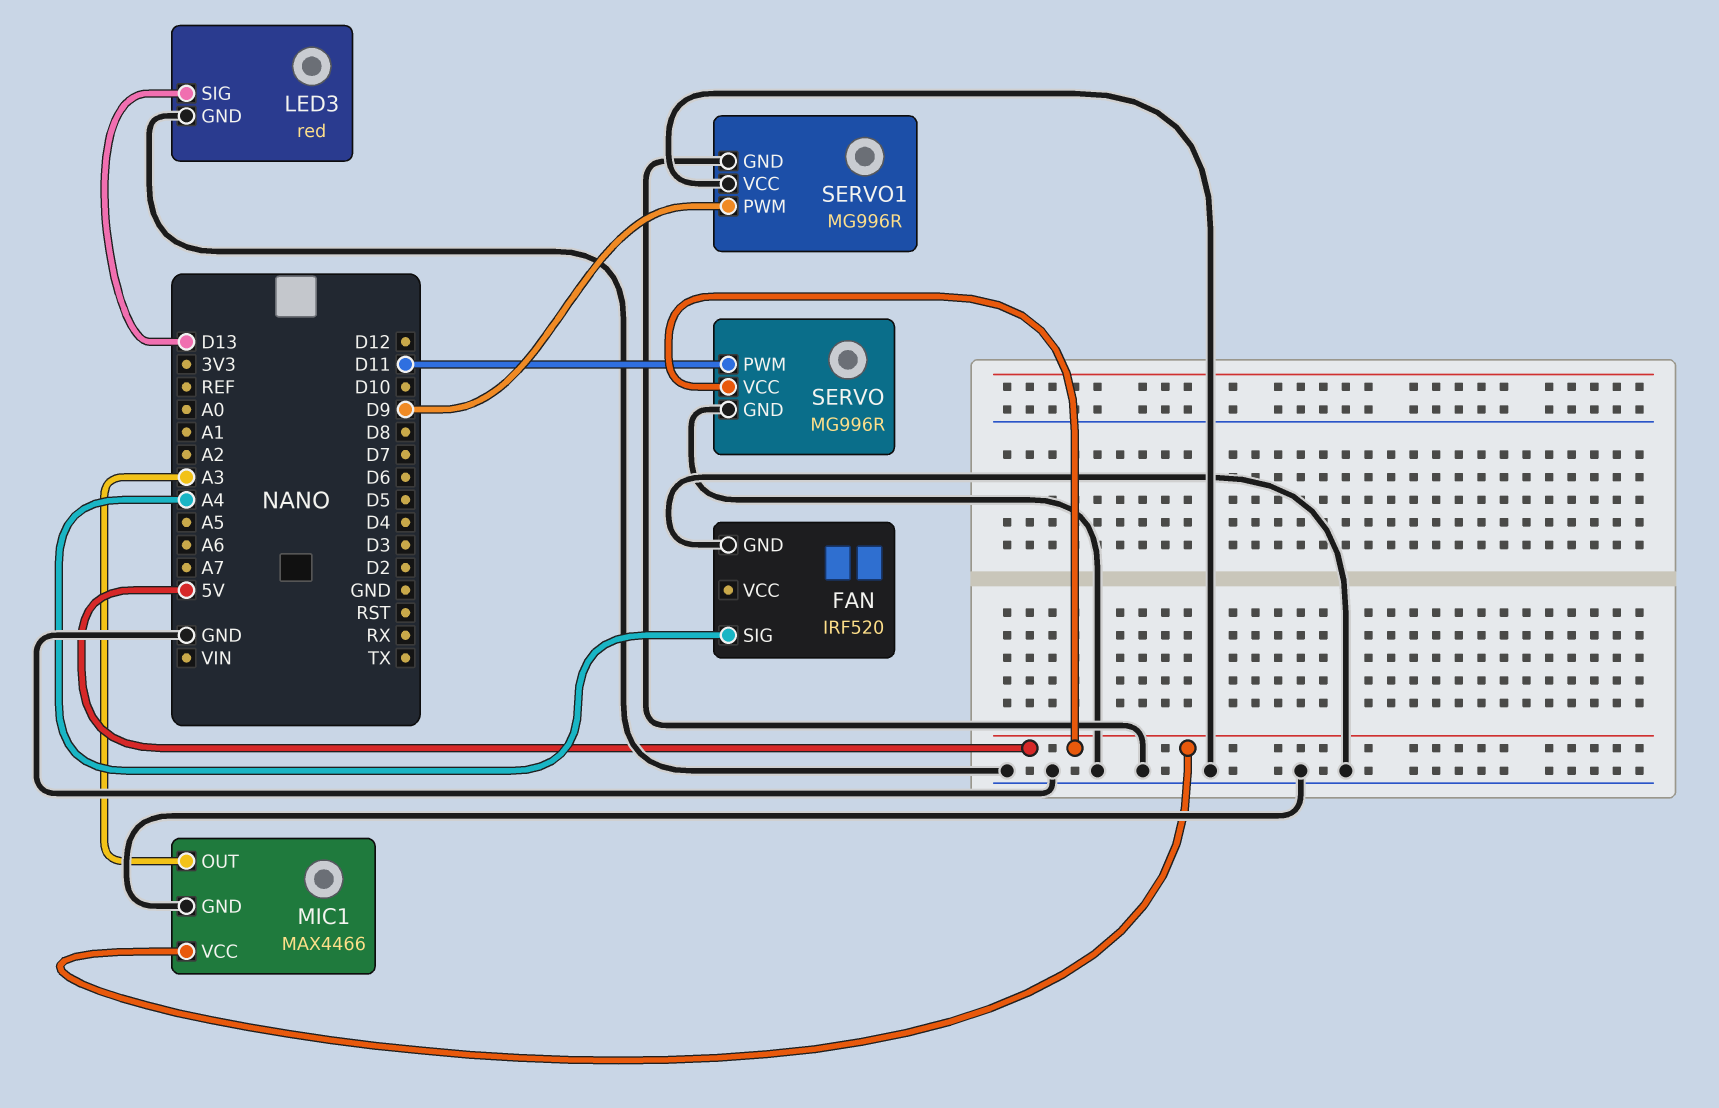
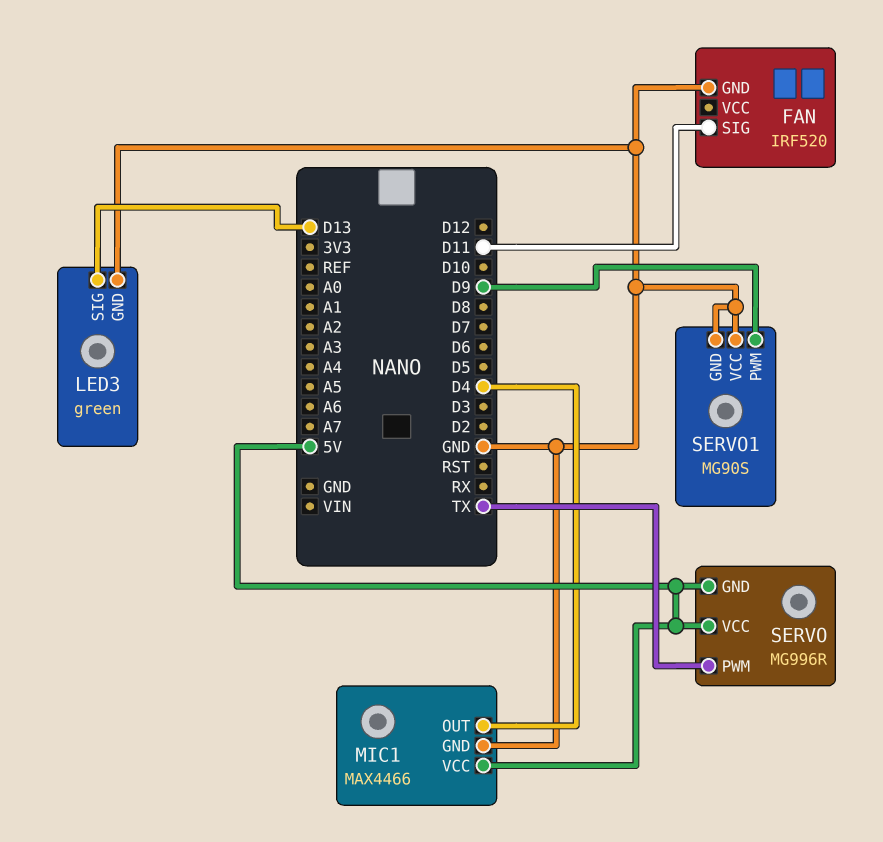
FAN pin SIG: A4 -> D11
LED3: red -> green
MIC1 pin OUT: A3 -> D4
SERVO pin GND: GND -> 5V
SERVO pin PWM: D11 -> TX
SERVO1: MG996R -> MG90S

